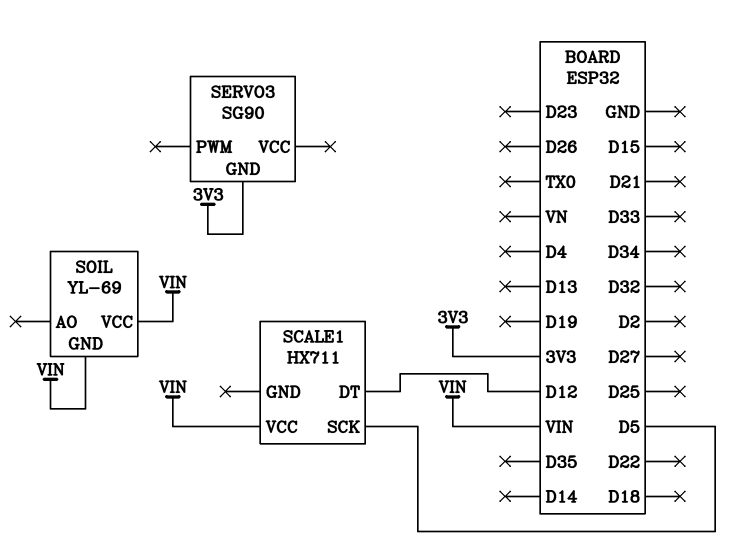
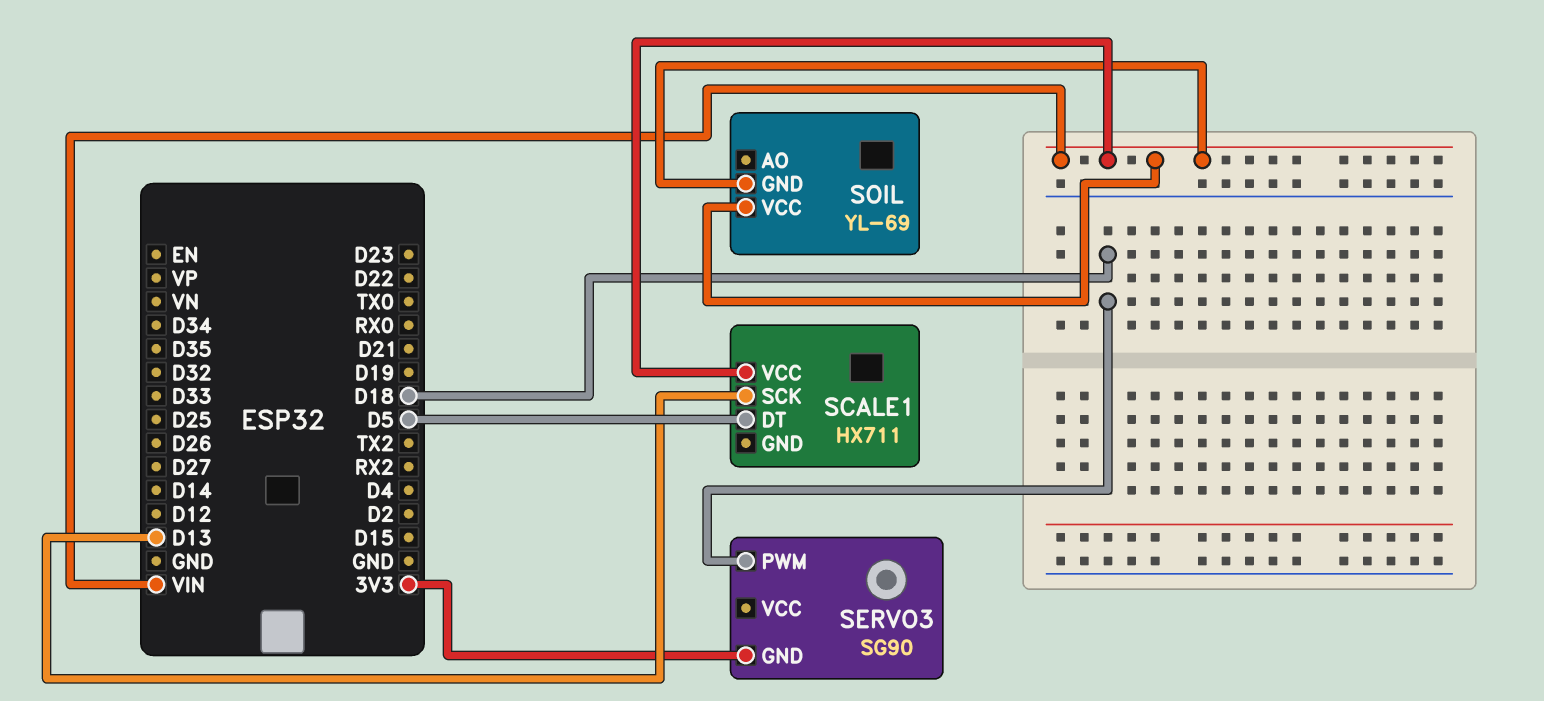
SCALE1 pin DT: D12 -> D5
SCALE1 pin SCK: D5 -> D13
SERVO3 pin PWM: none -> D18

